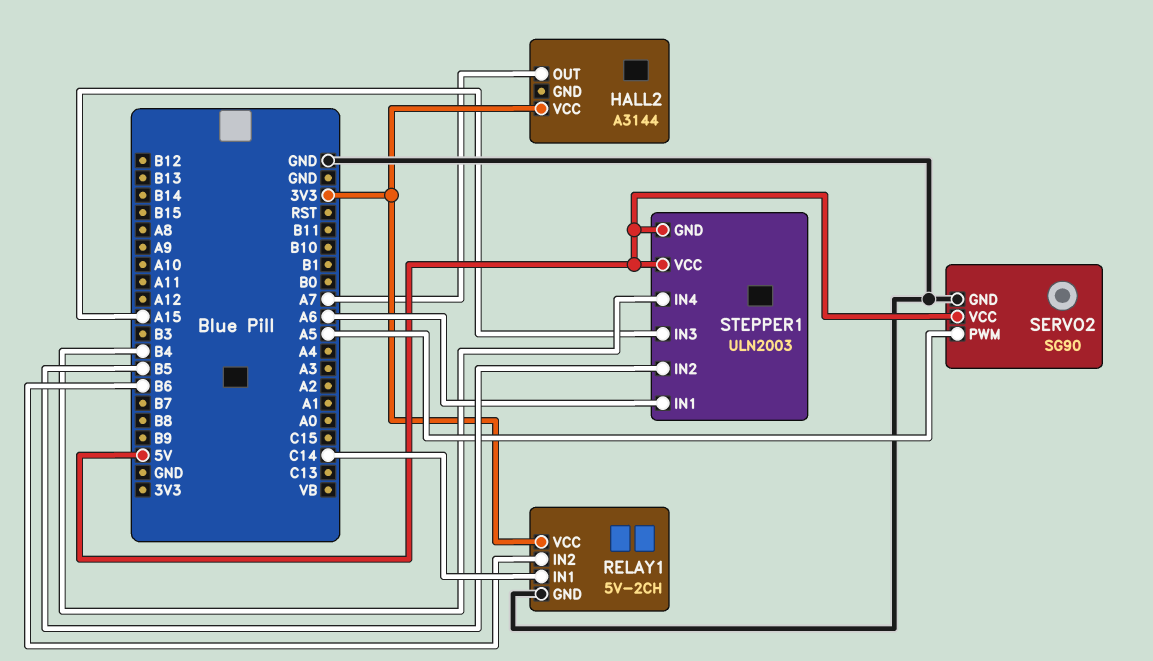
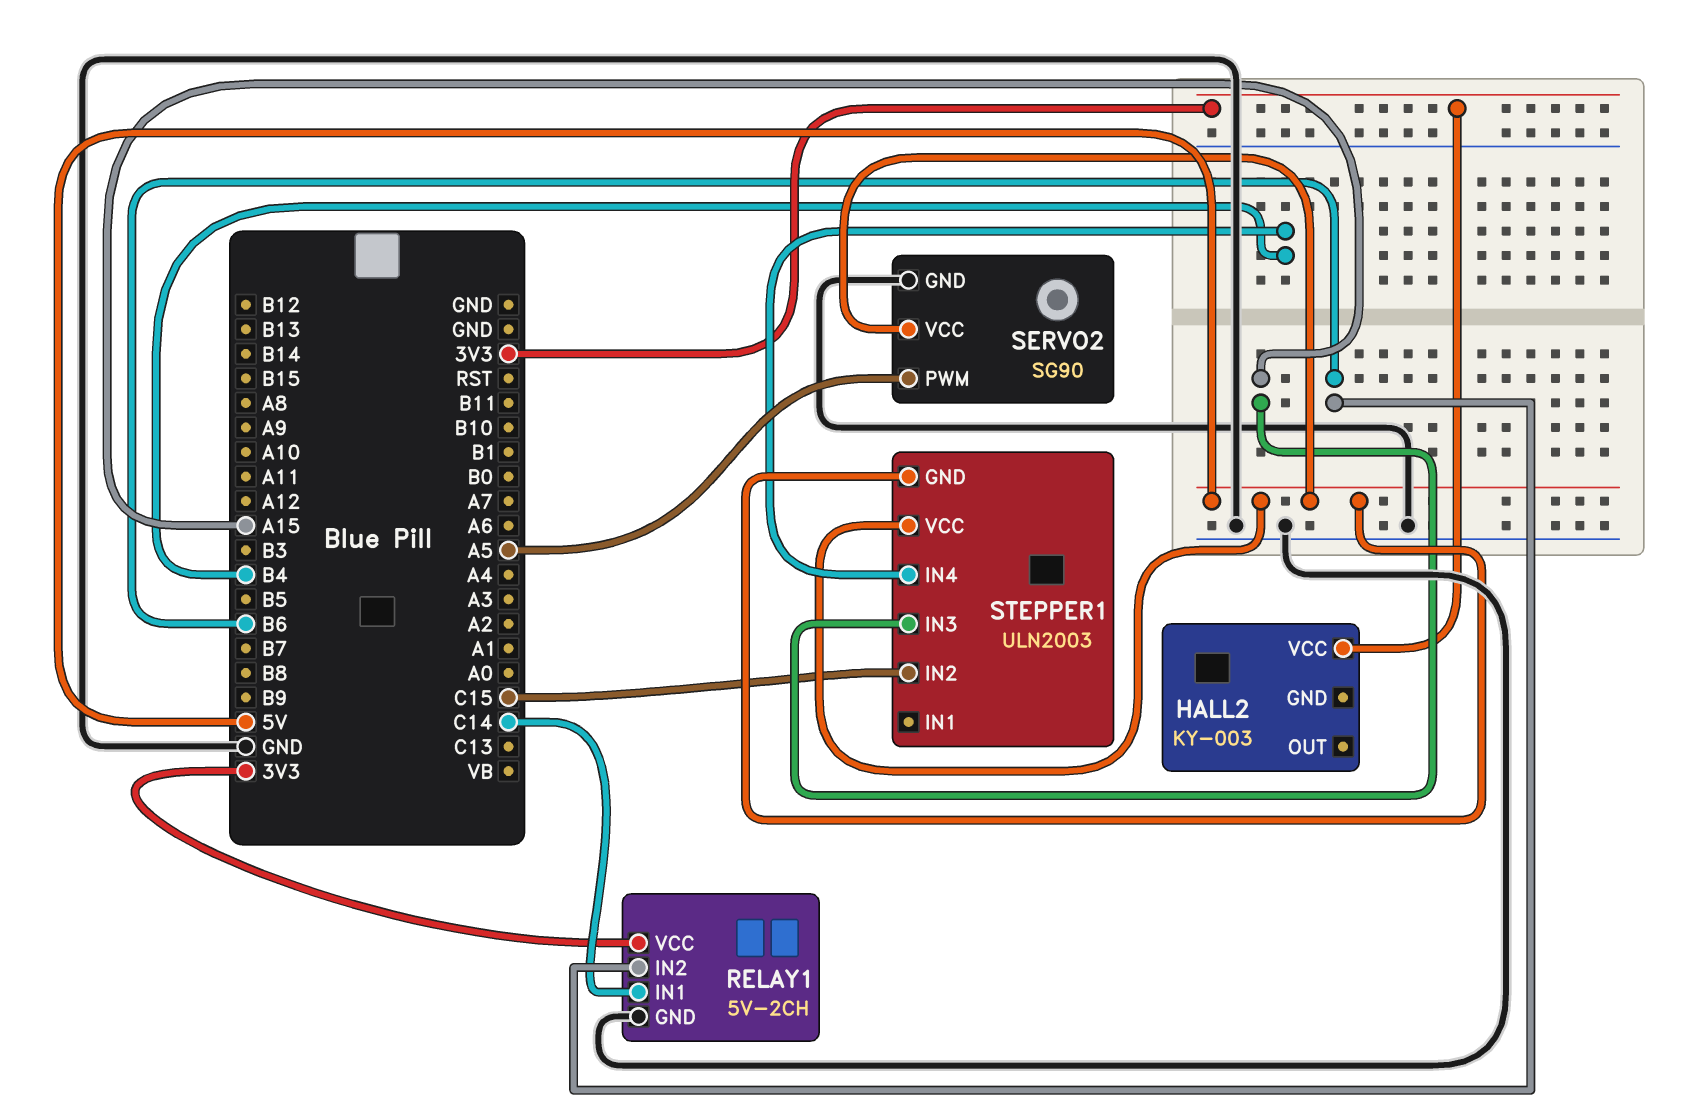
HALL2: A3144 -> KY-003
HALL2 pin OUT: A7 -> none
STEPPER1 pin IN1: A6 -> none
STEPPER1 pin IN2: B5 -> C15

